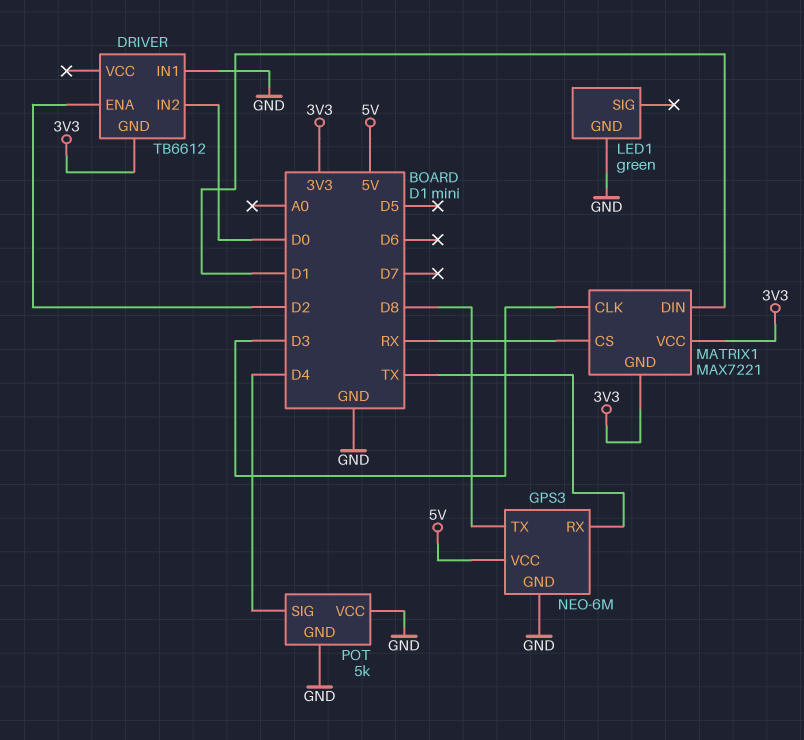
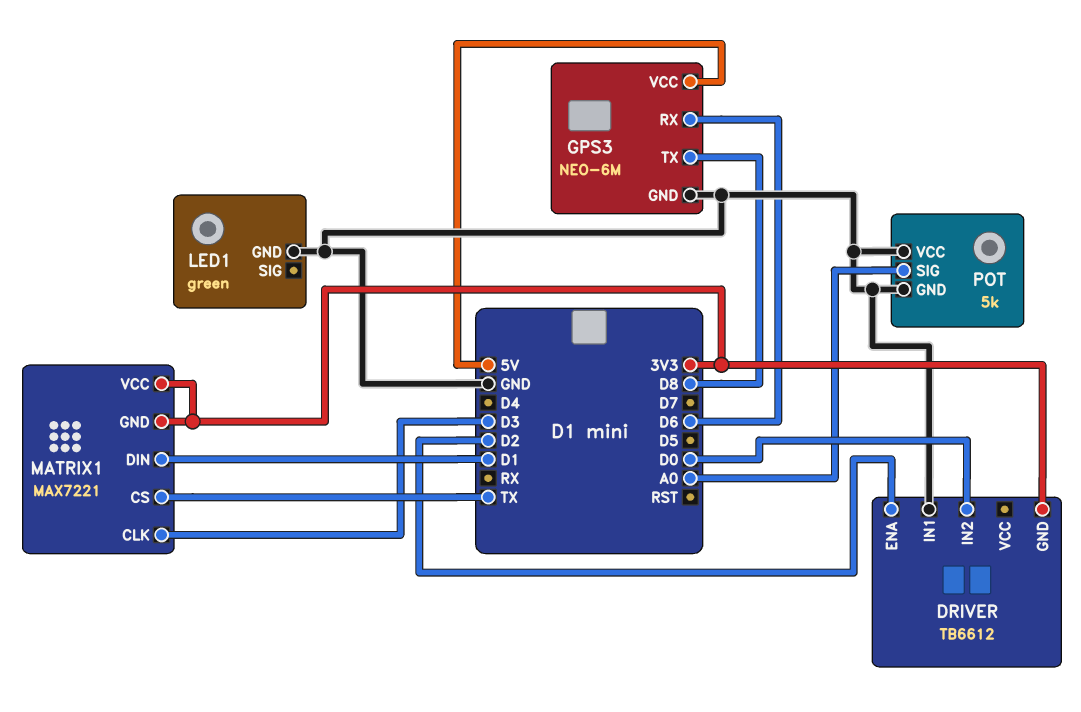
GPS3 pin RX: TX -> D6
MATRIX1 pin CS: RX -> TX
POT pin SIG: D4 -> A0

